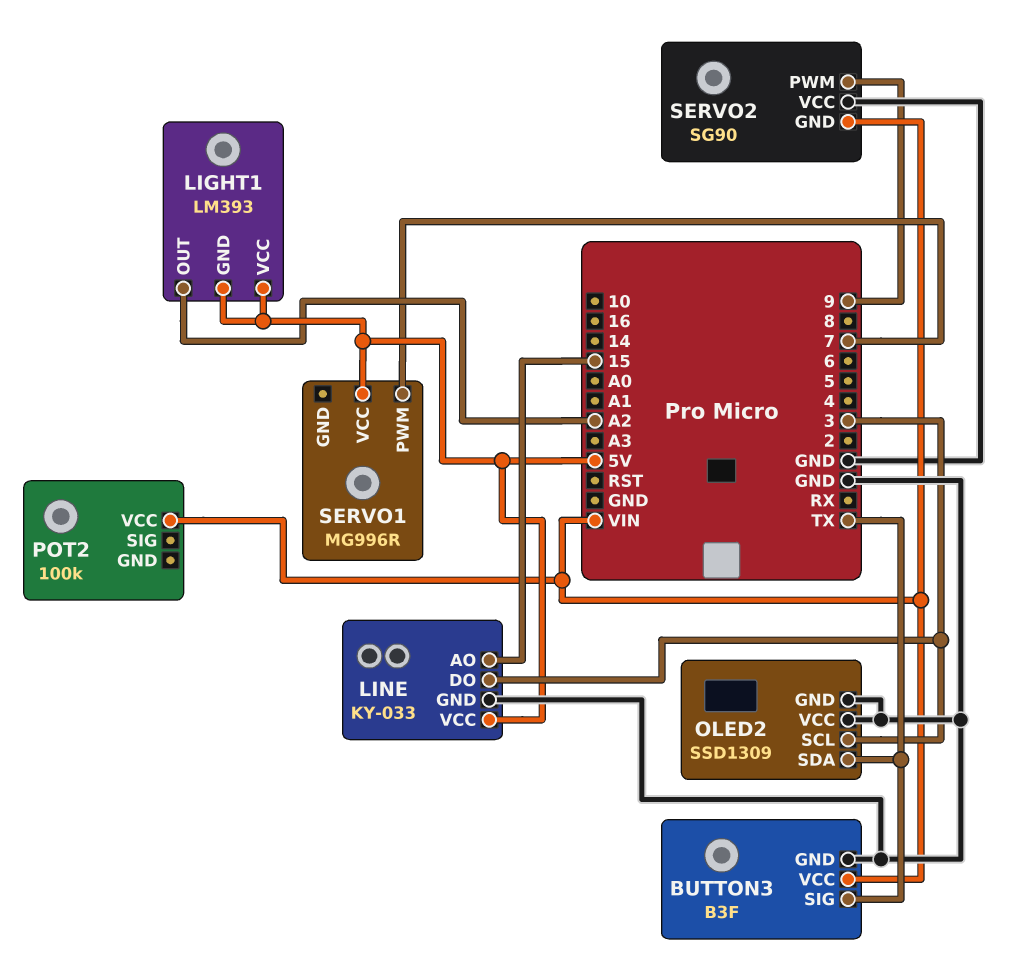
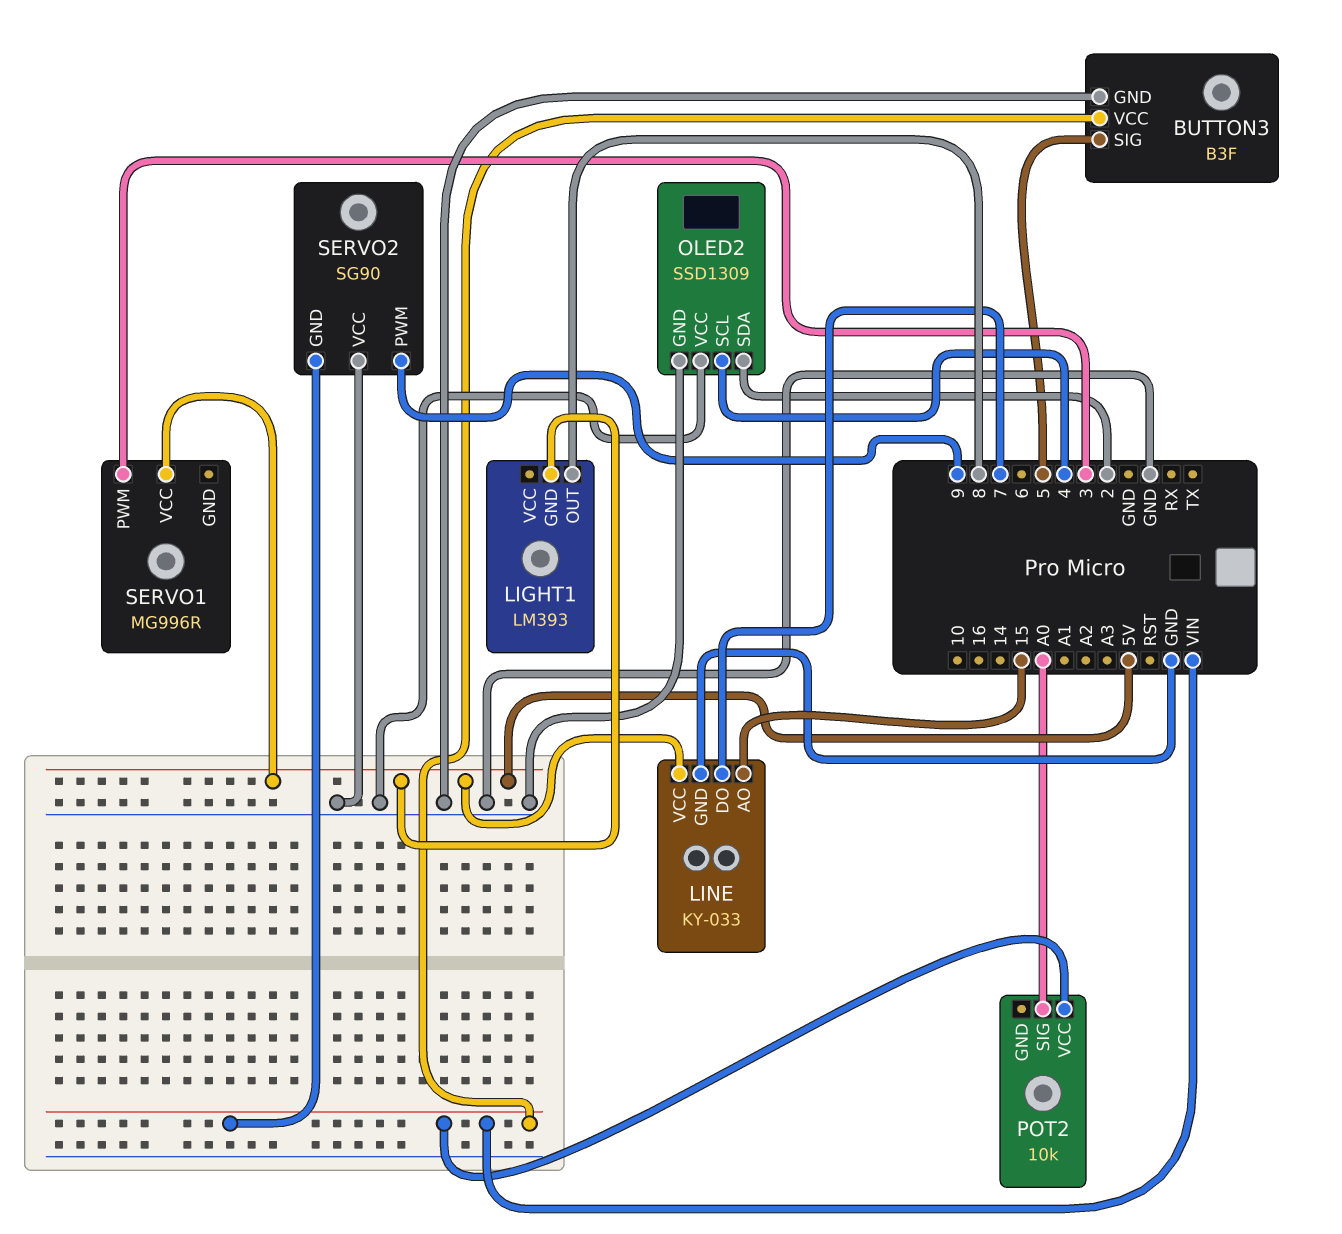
BUTTON3 pin SIG: TX -> 5
LIGHT1 pin OUT: A2 -> 8
LIGHT1 pin VCC: 5V -> none
LINE pin DO: 3 -> 7
OLED2 pin SCL: 3 -> 4
OLED2 pin SDA: TX -> 2
POT2: 100k -> 10k
POT2 pin SIG: none -> A0
SERVO1 pin PWM: 7 -> 3

